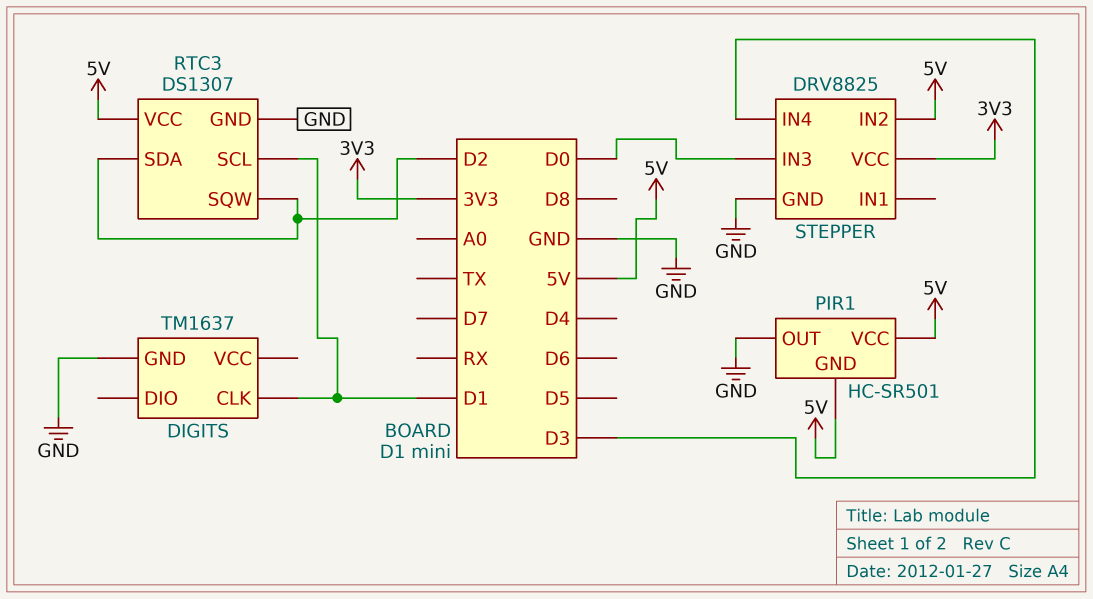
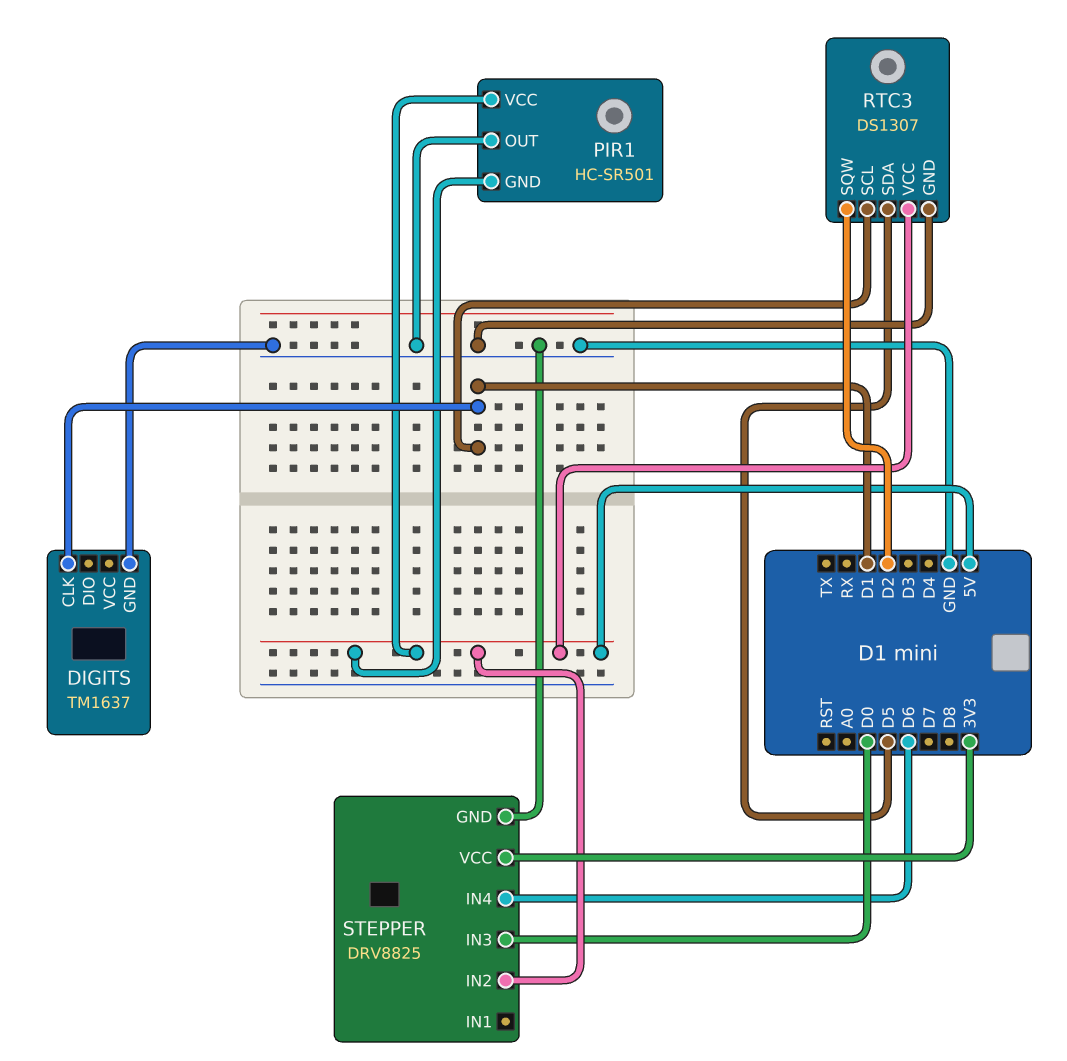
RTC3 pin SDA: D2 -> D5
STEPPER pin IN4: D3 -> D6

